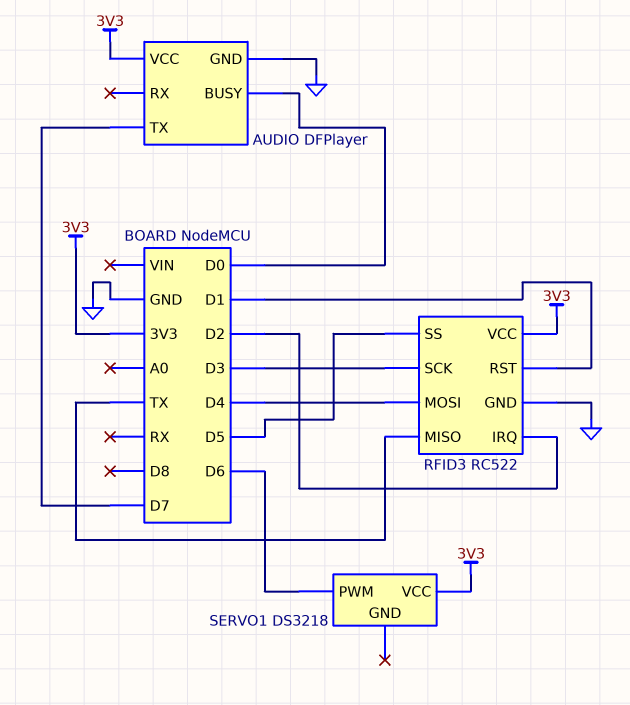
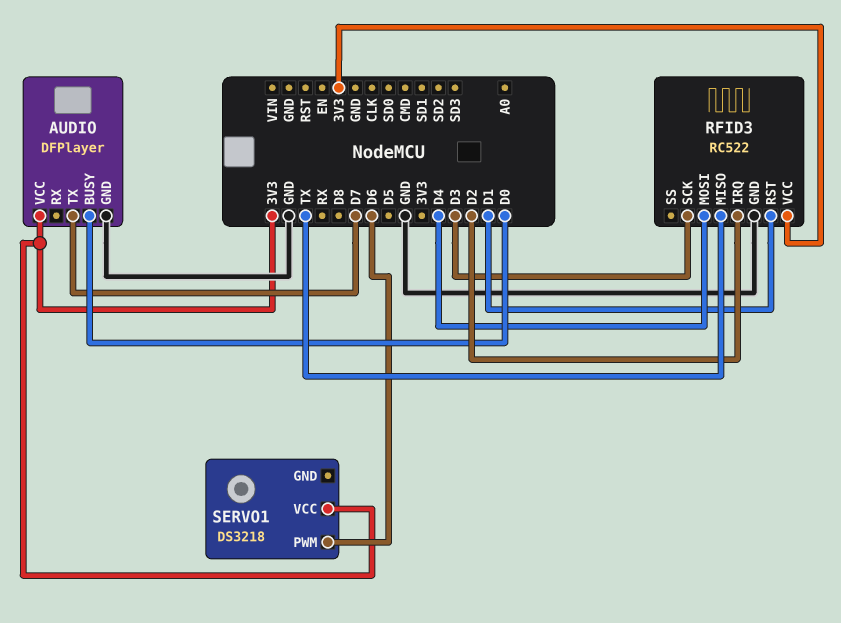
RFID3 pin SS: D5 -> none

